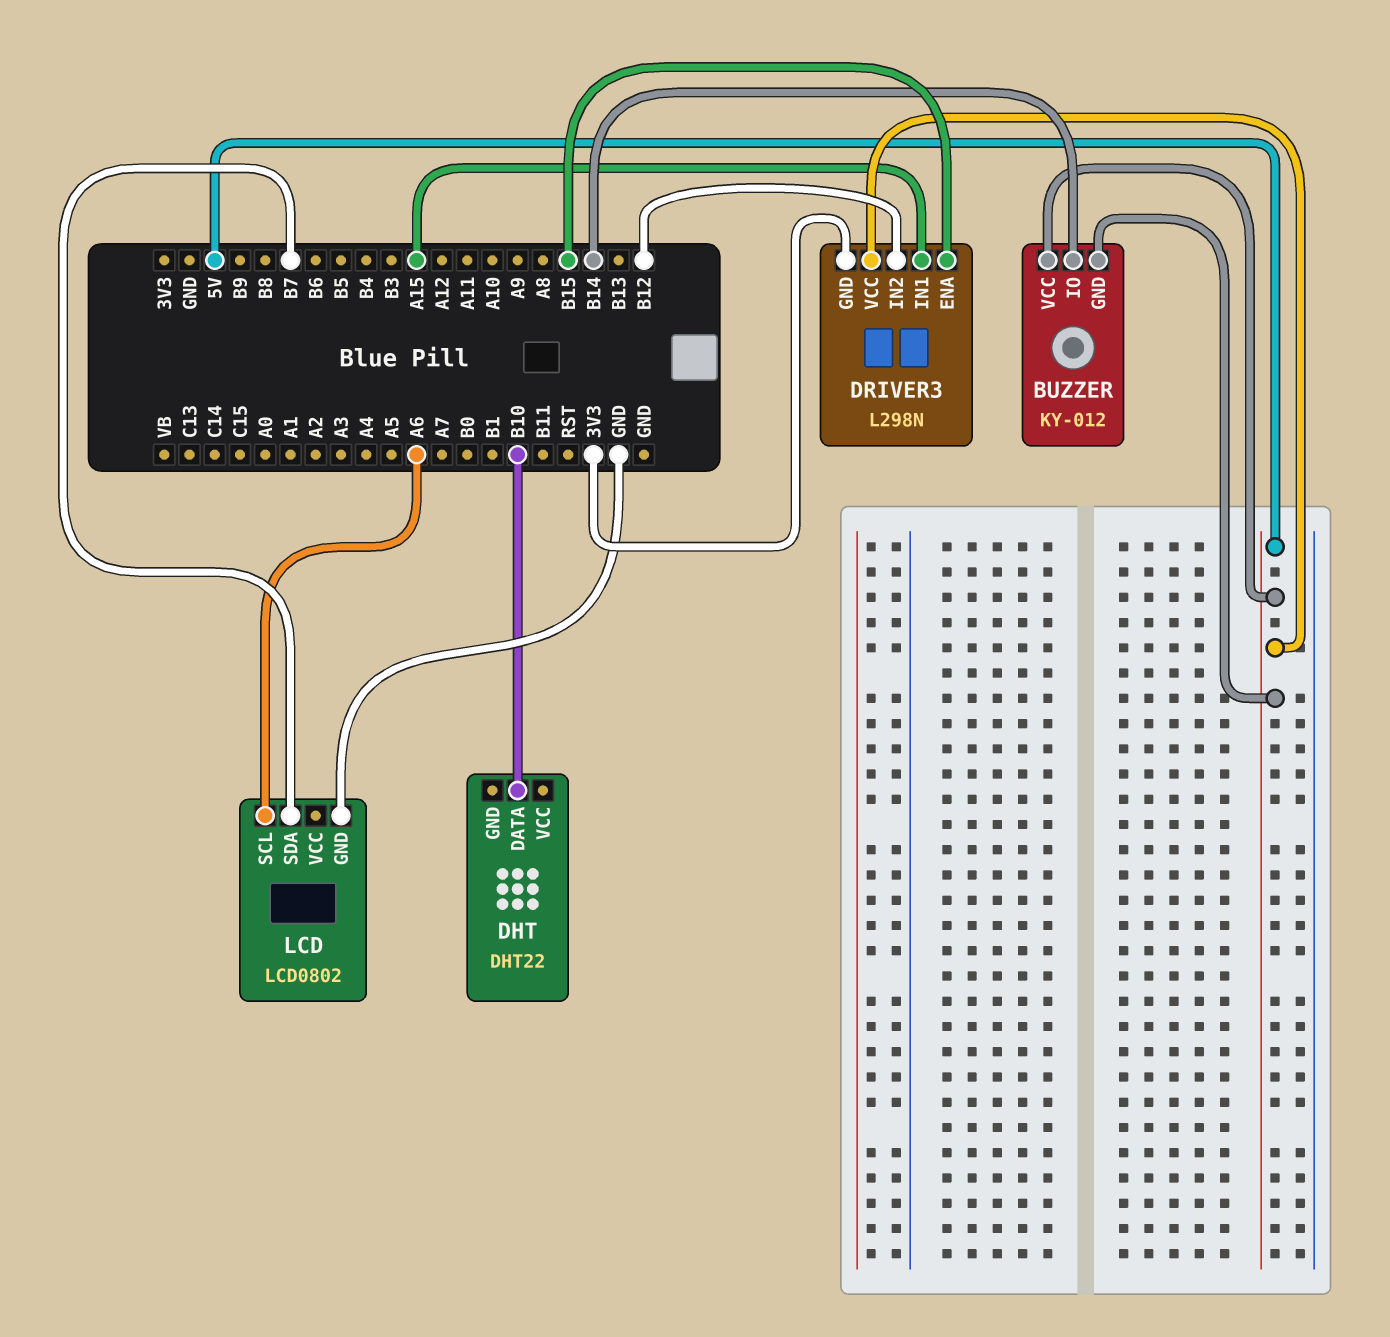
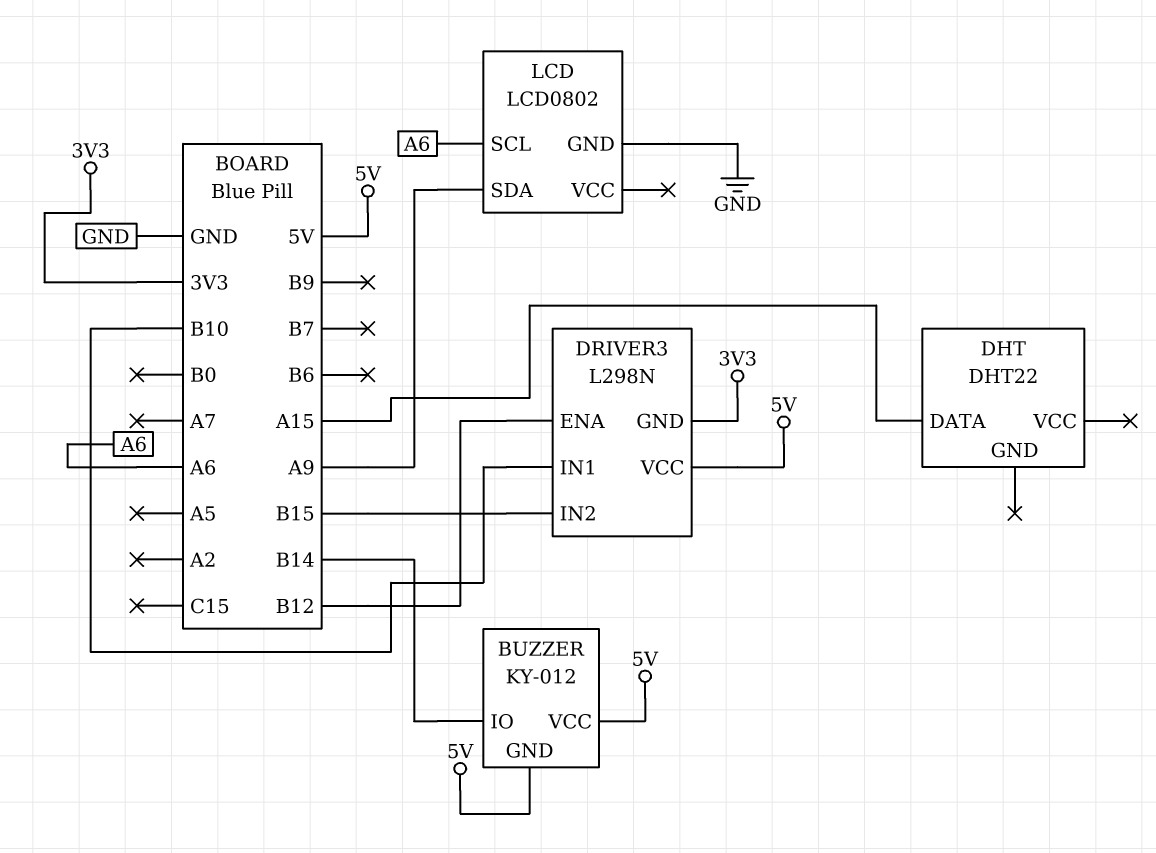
DHT pin DATA: B10 -> A15
DRIVER3 pin ENA: B15 -> B12
DRIVER3 pin IN1: A15 -> B10
DRIVER3 pin IN2: B12 -> B15
LCD pin SDA: B7 -> A9

